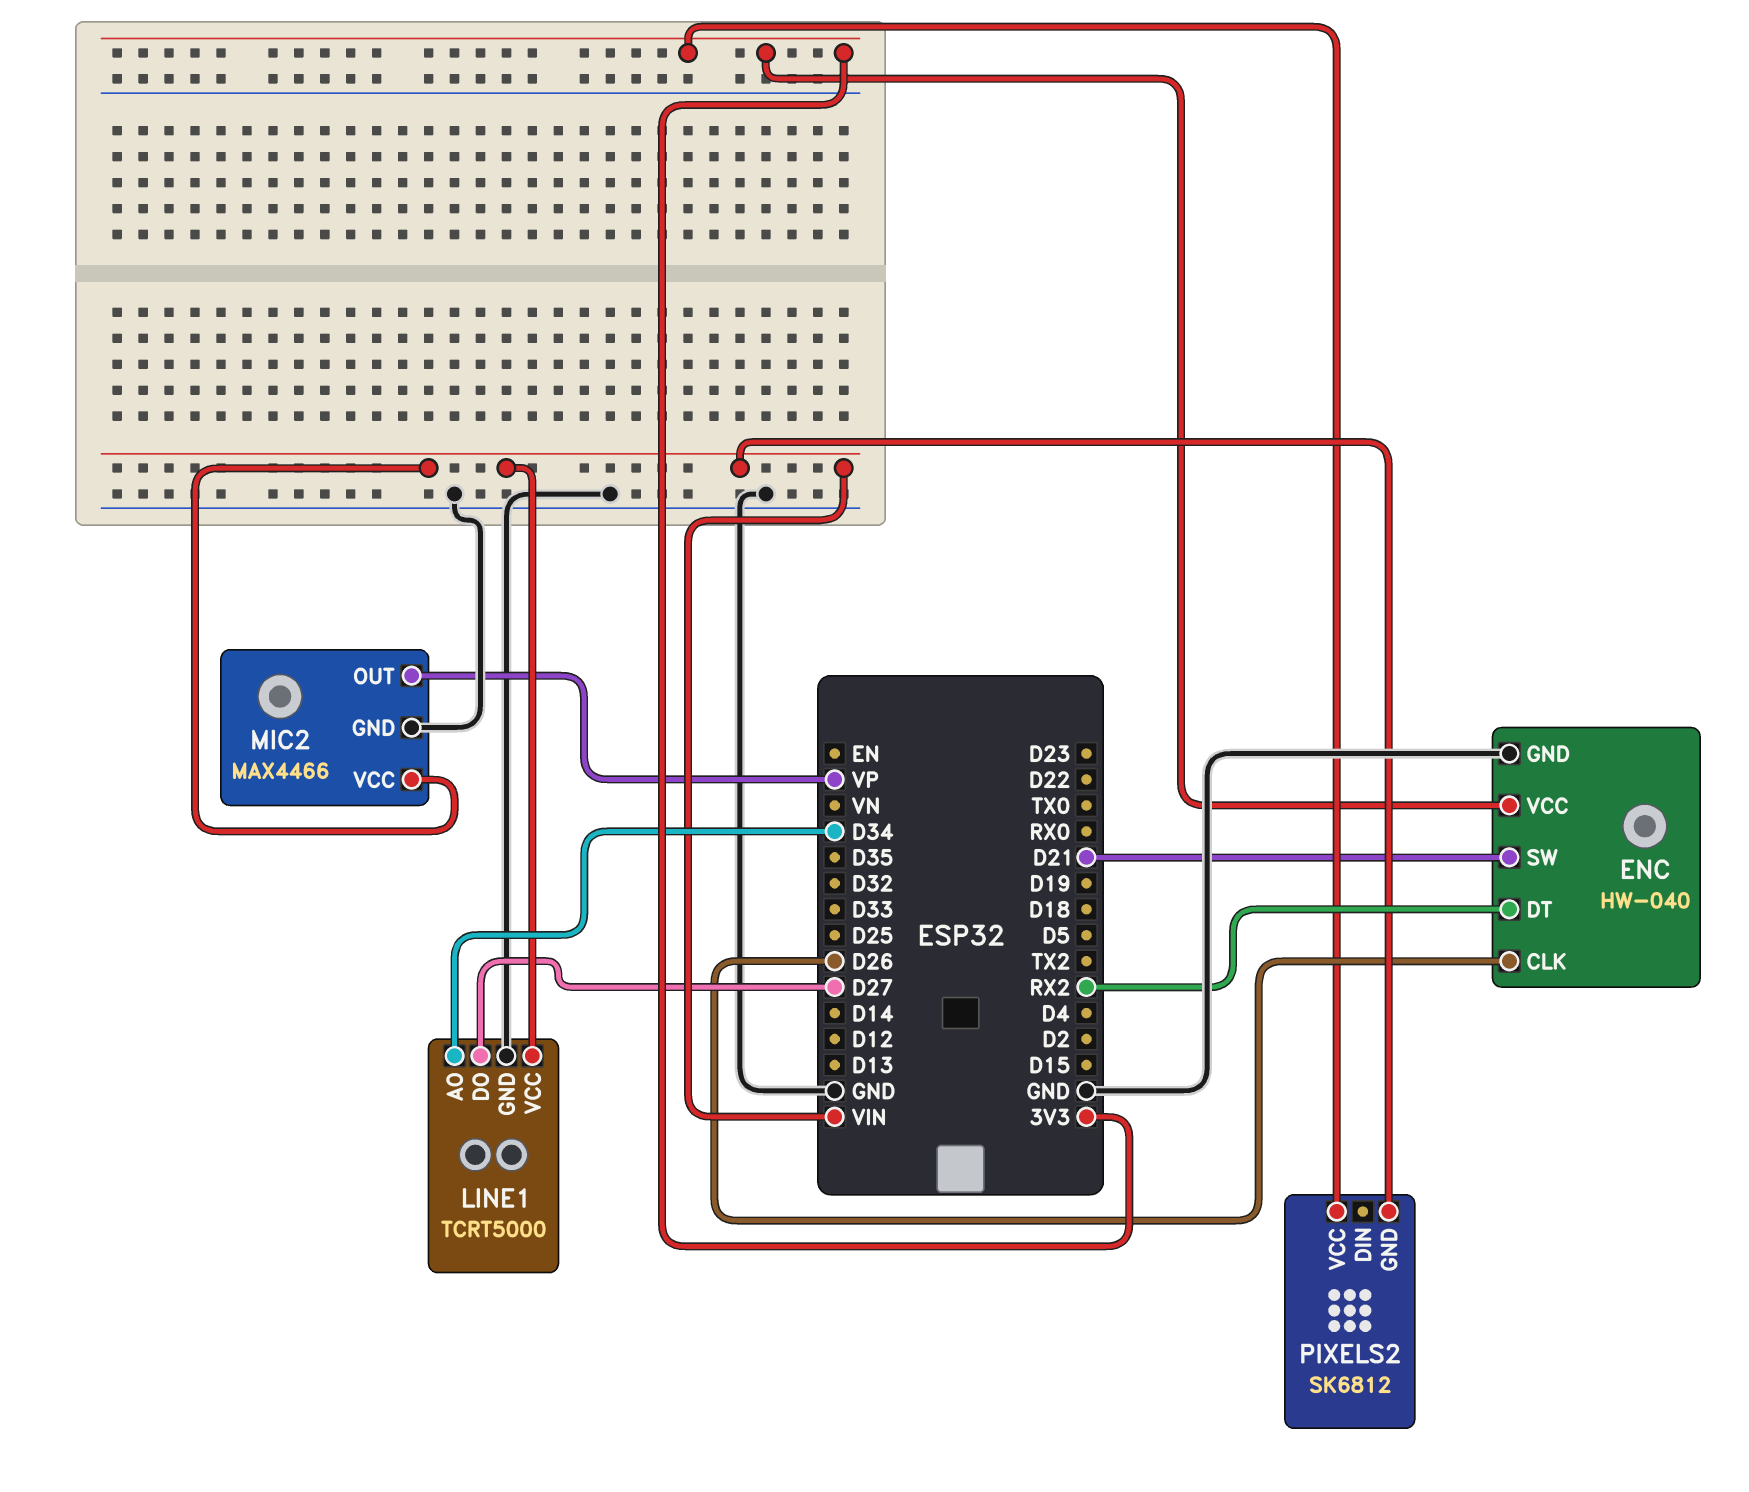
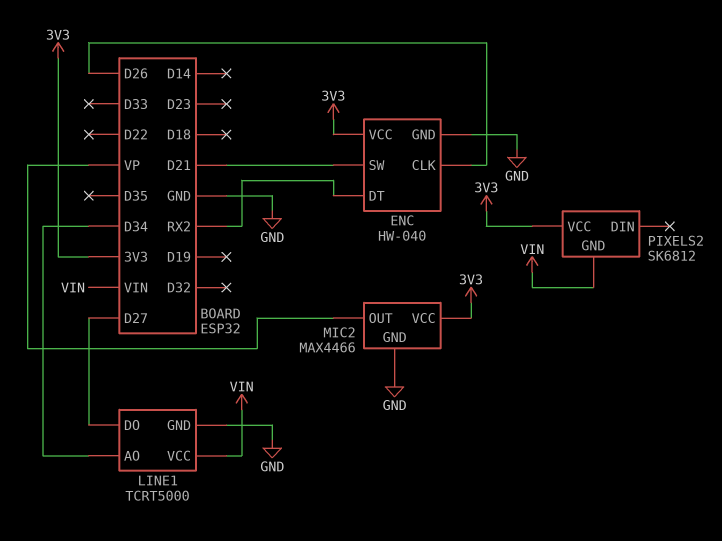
MIC2 pin VCC: VIN -> 3V3

